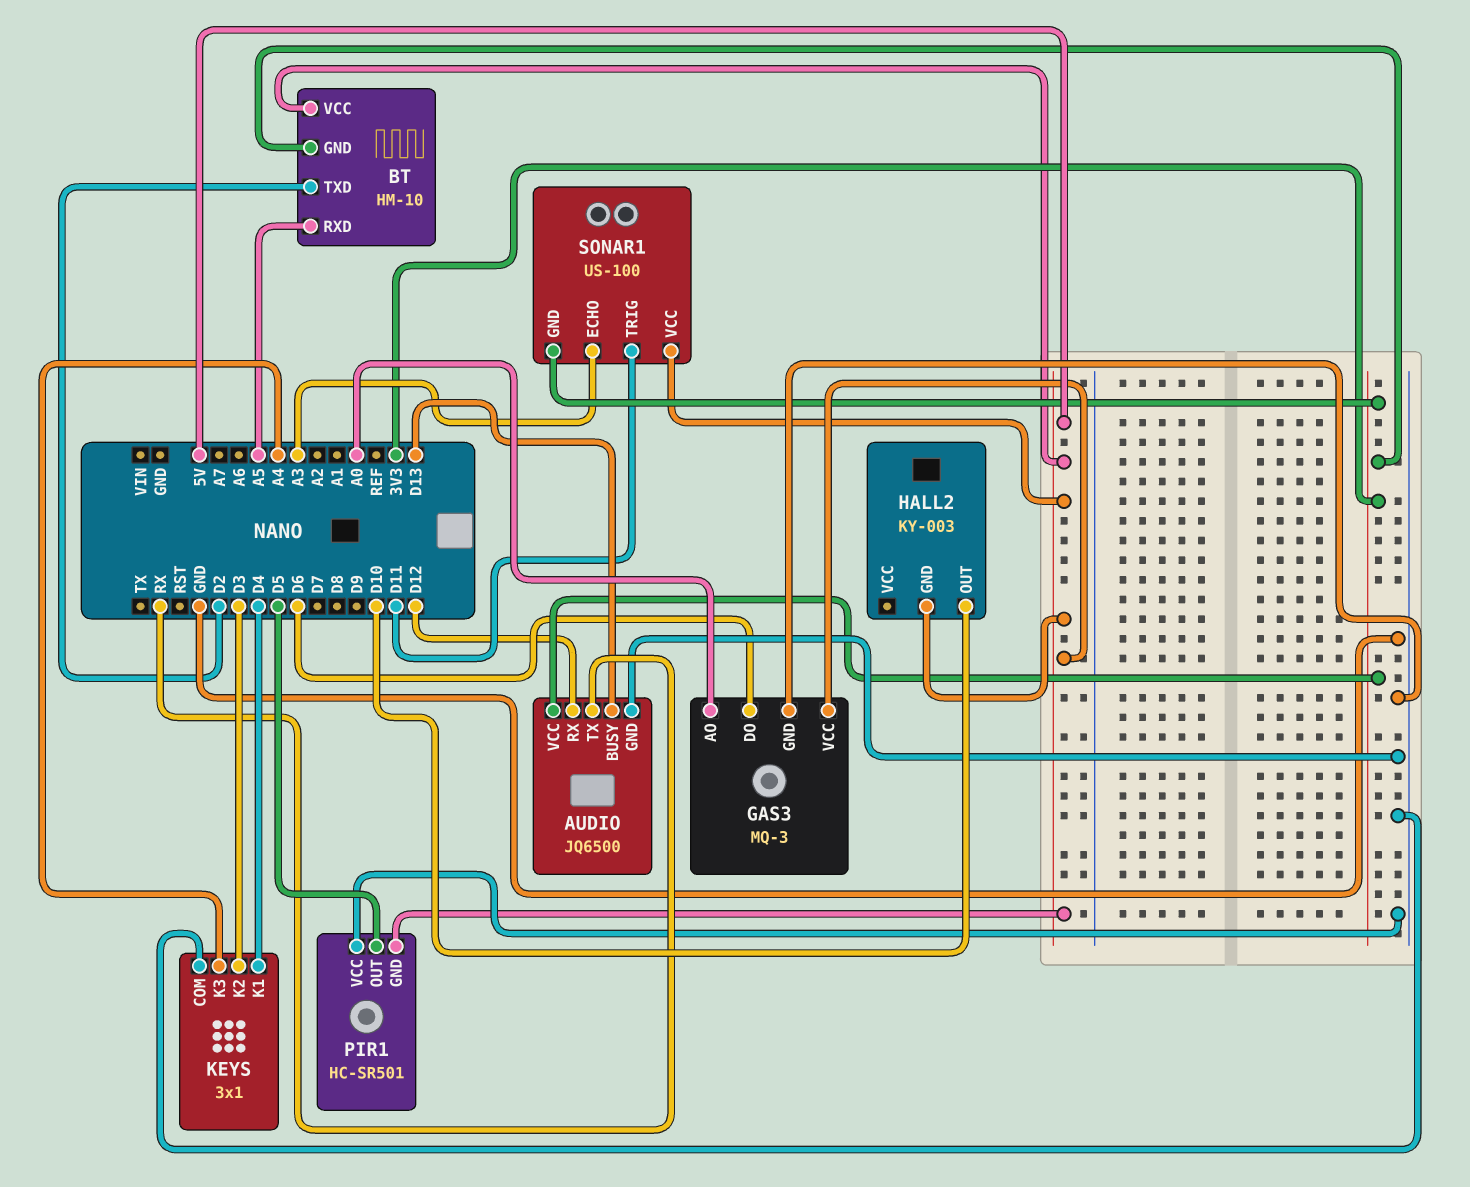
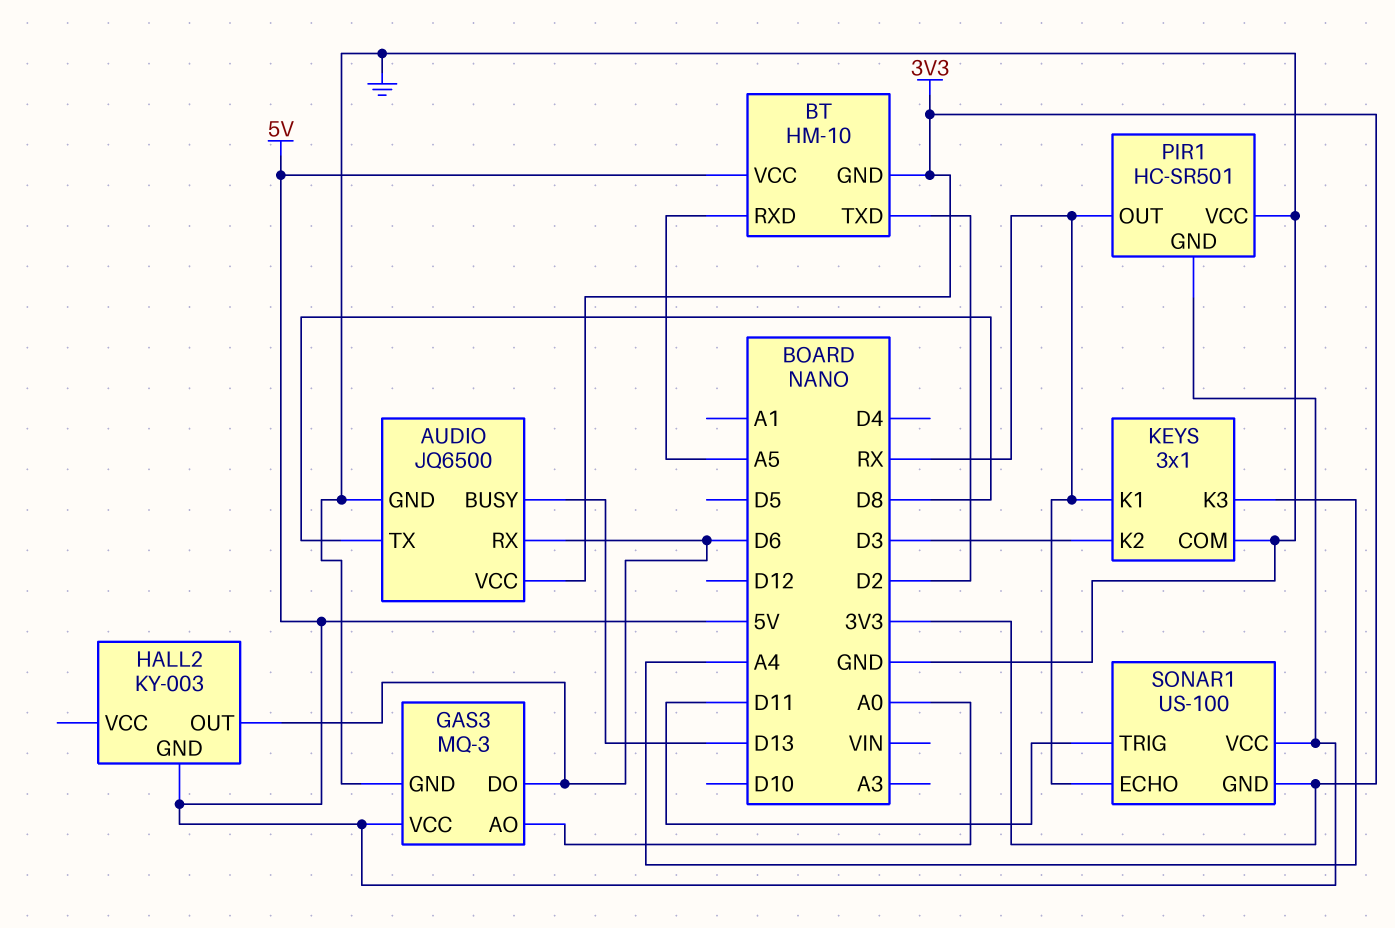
AUDIO pin RX: D12 -> D6
AUDIO pin TX: RX -> D8
HALL2 pin OUT: D10 -> D6
KEYS pin K1: D4 -> RX
PIR1 pin OUT: D5 -> RX
SONAR1 pin ECHO: A3 -> RX

